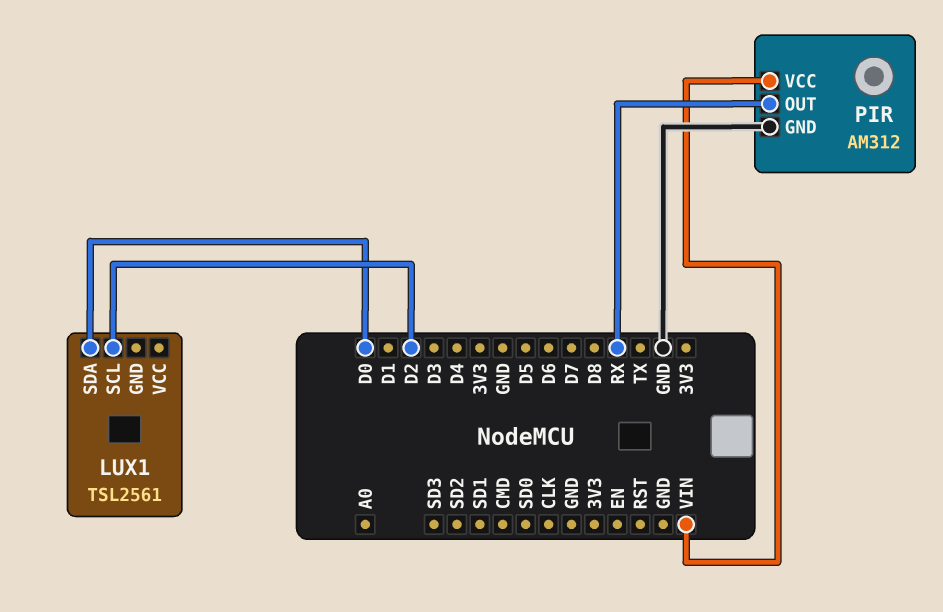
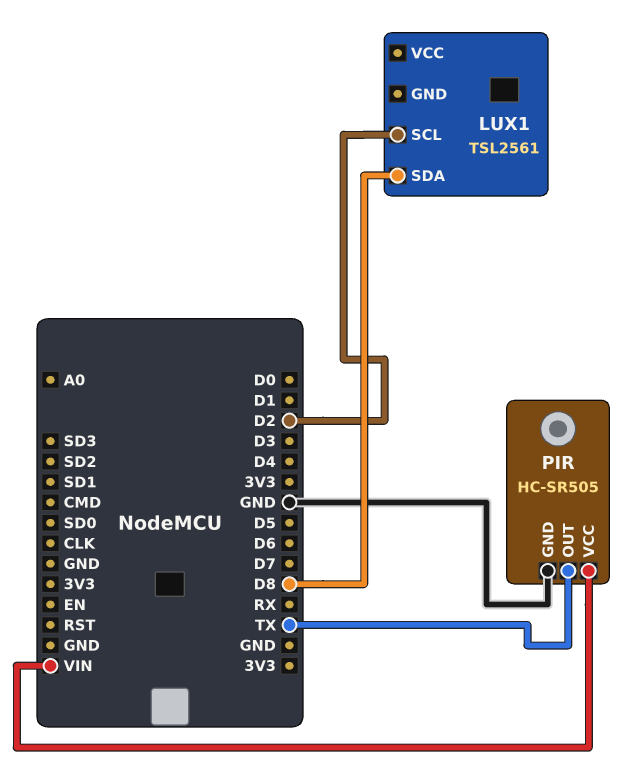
LUX1 pin SDA: D0 -> D8
PIR: AM312 -> HC-SR505
PIR pin OUT: RX -> TX

